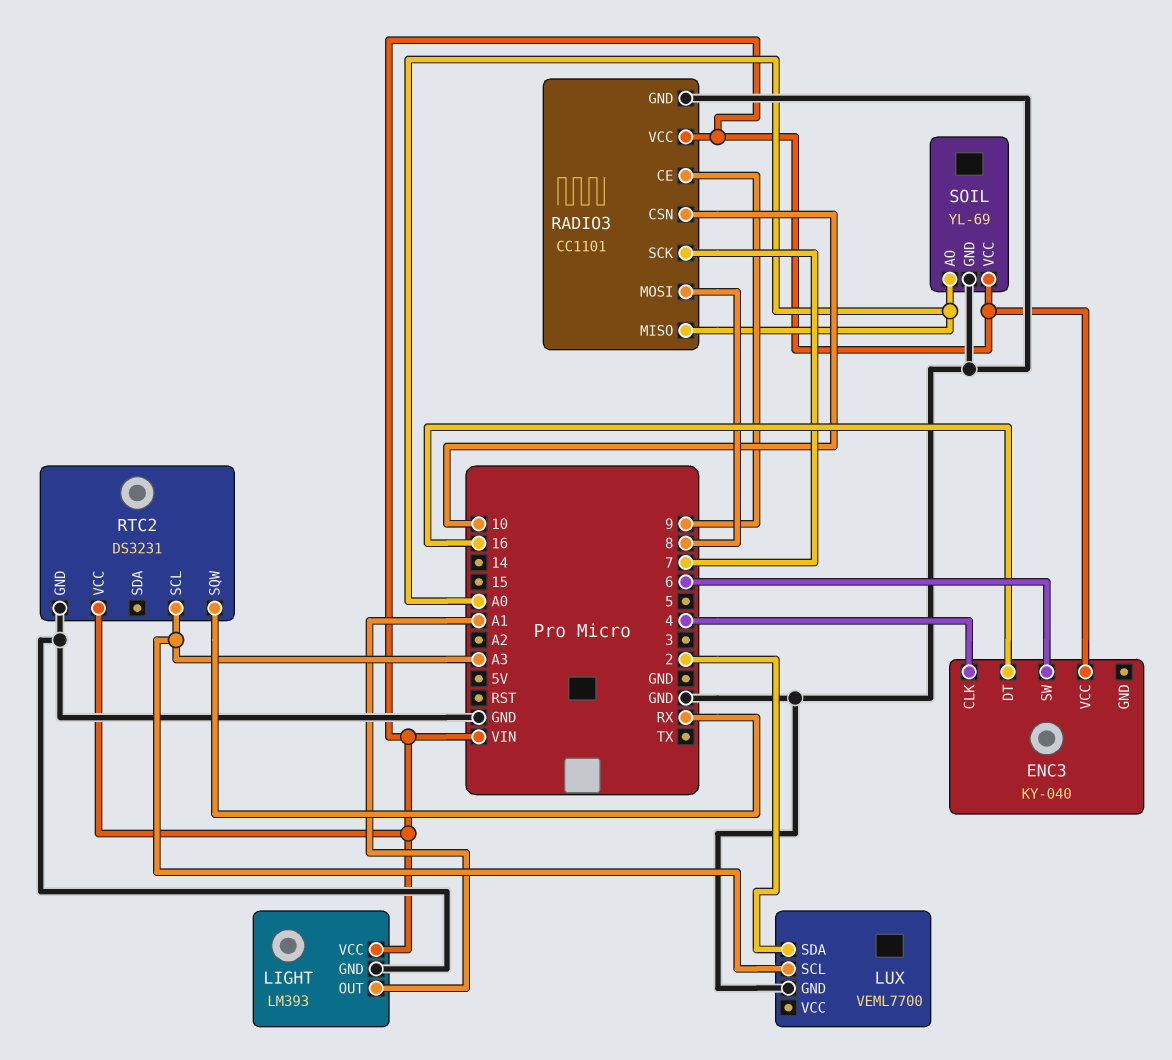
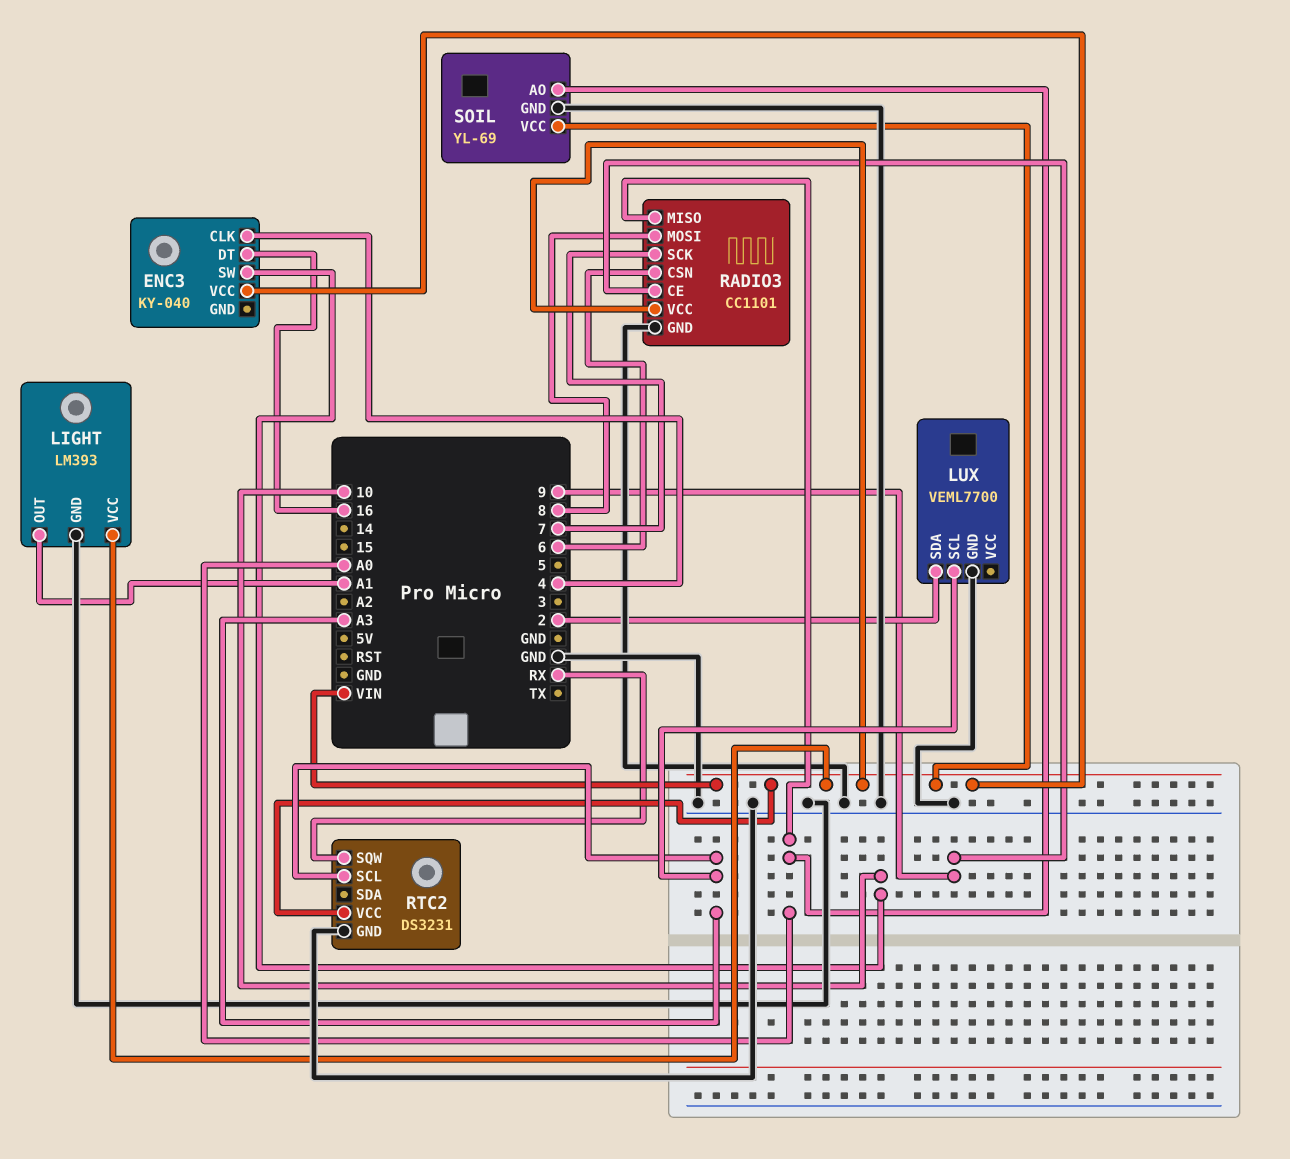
ENC3 pin SW: 6 -> 10
RADIO3 pin CSN: 10 -> 6

